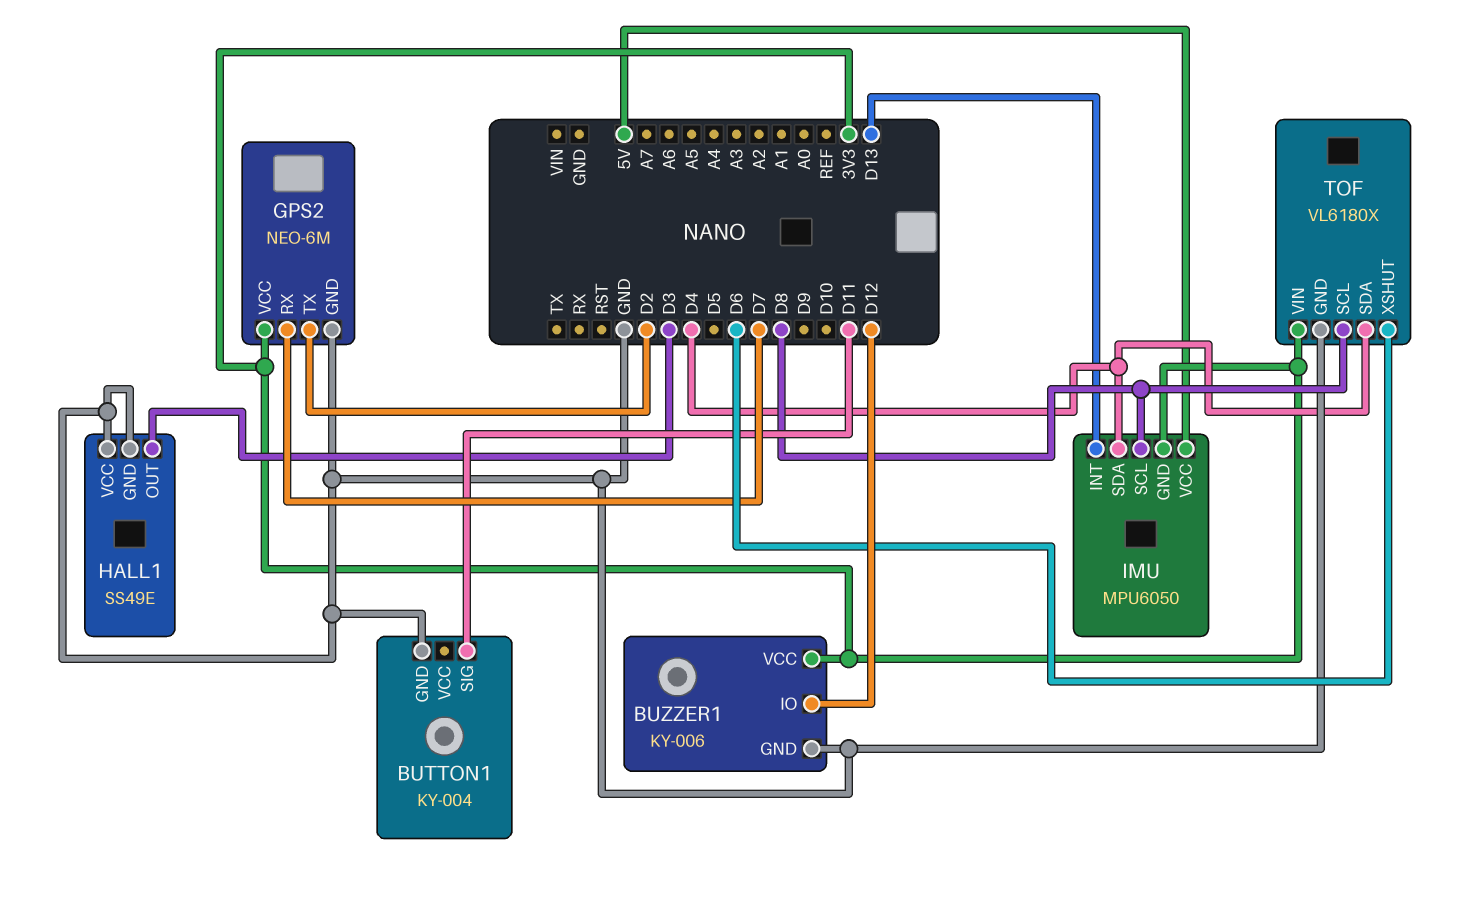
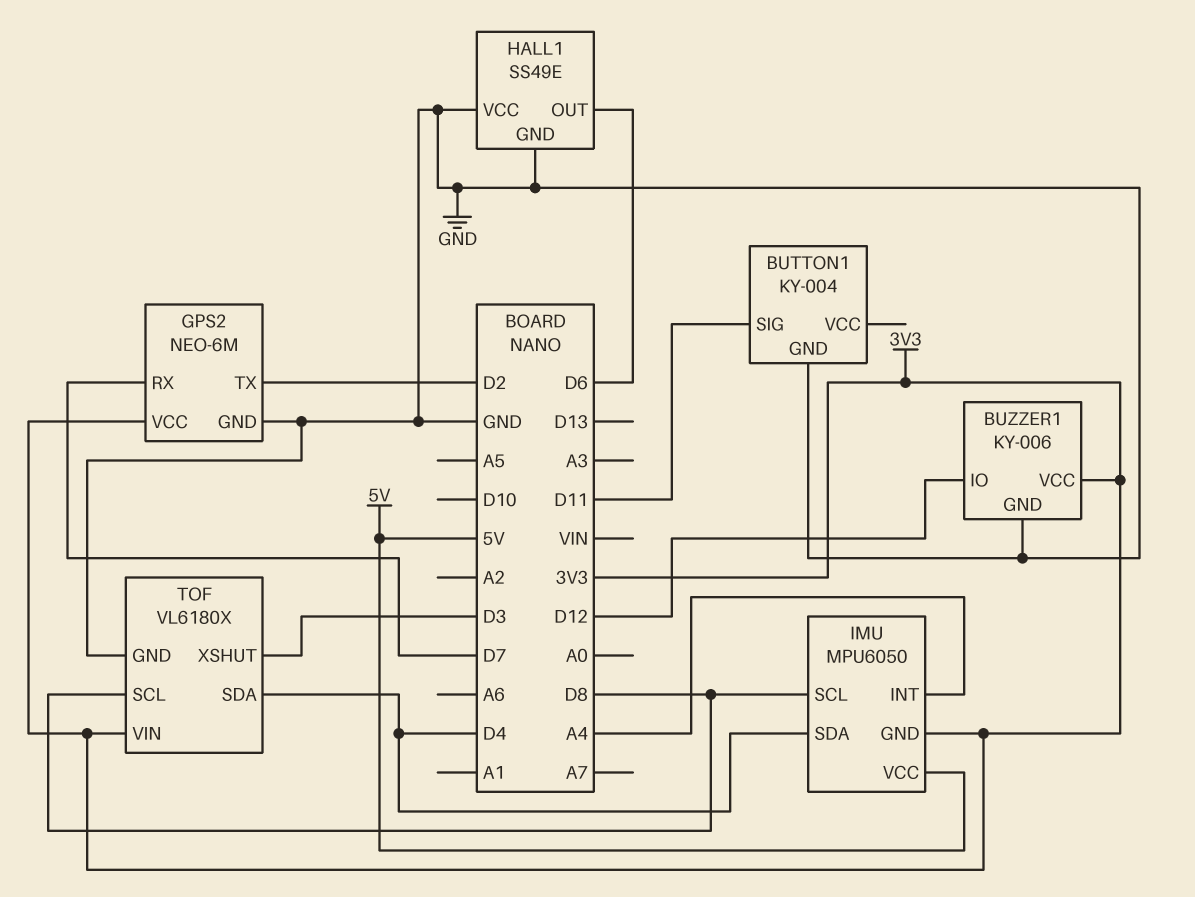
HALL1 pin OUT: D3 -> D6
IMU pin INT: D13 -> A4
TOF pin XSHUT: D6 -> D3

